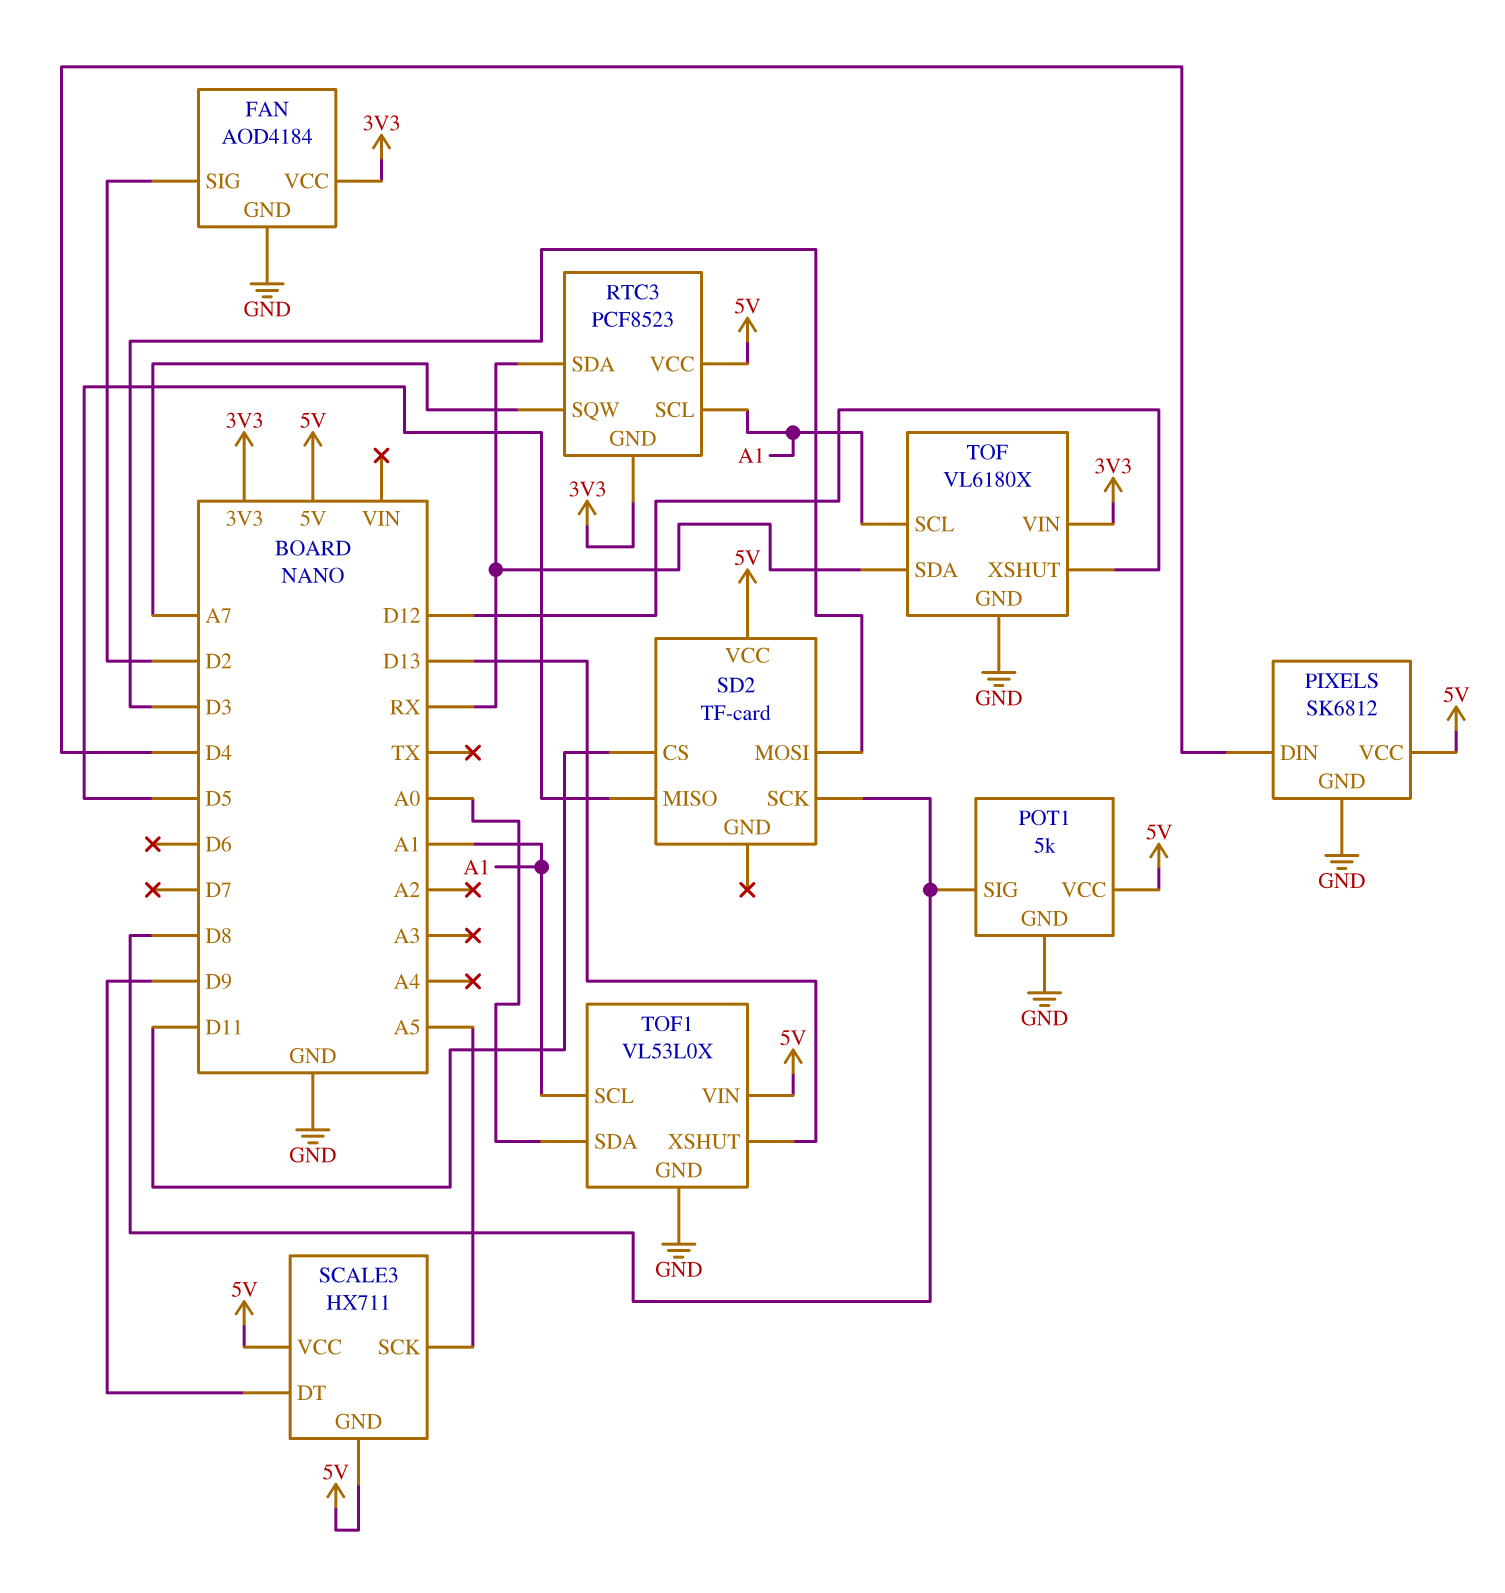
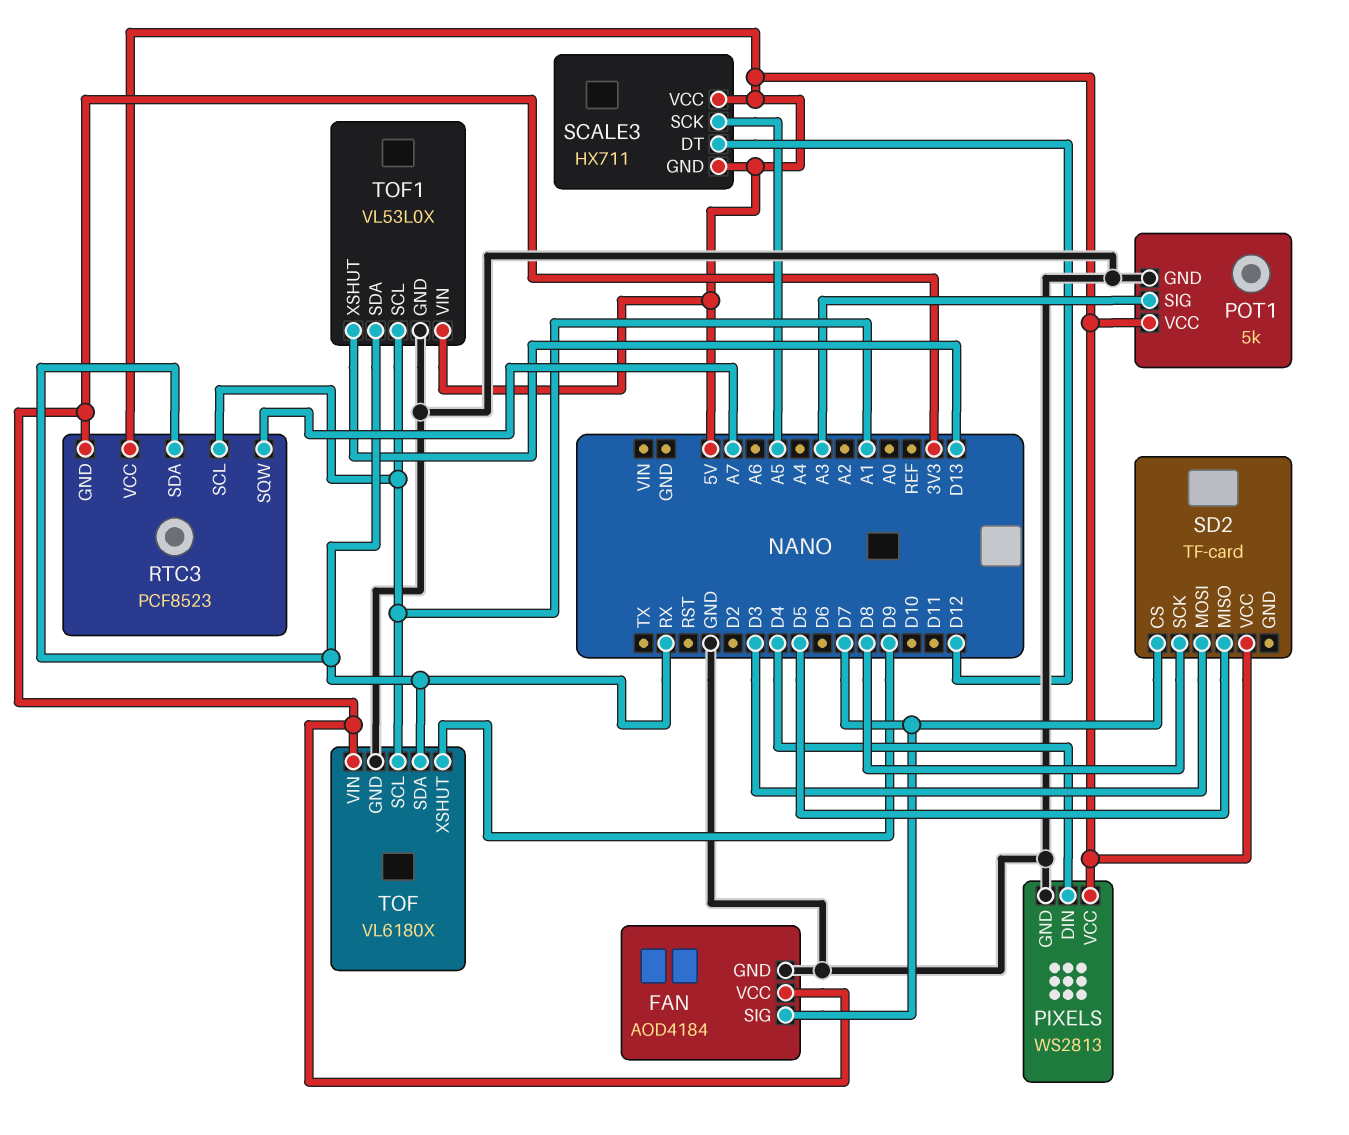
FAN pin SIG: D2 -> D7
PIXELS: SK6812 -> WS2813
POT1 pin SIG: D8 -> A3
SCALE3 pin DT: D9 -> D12
SD2 pin CS: D11 -> D7
TOF pin XSHUT: D12 -> D9
TOF1 pin SDA: A0 -> RX

